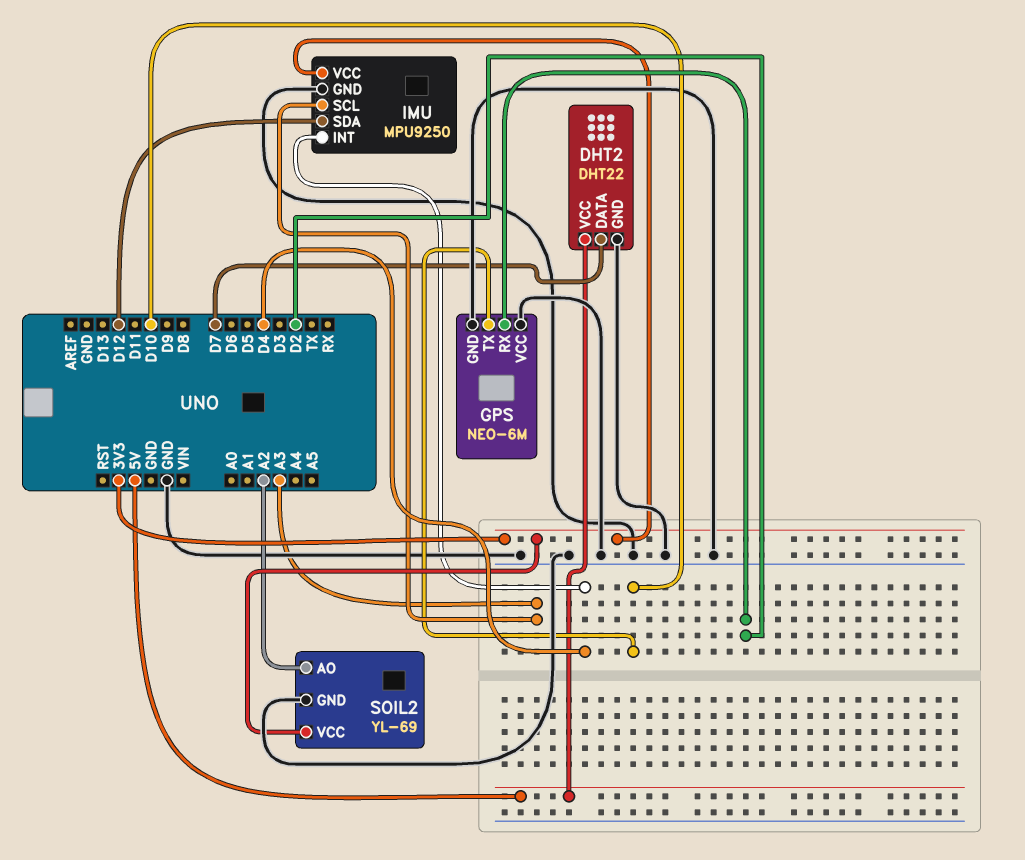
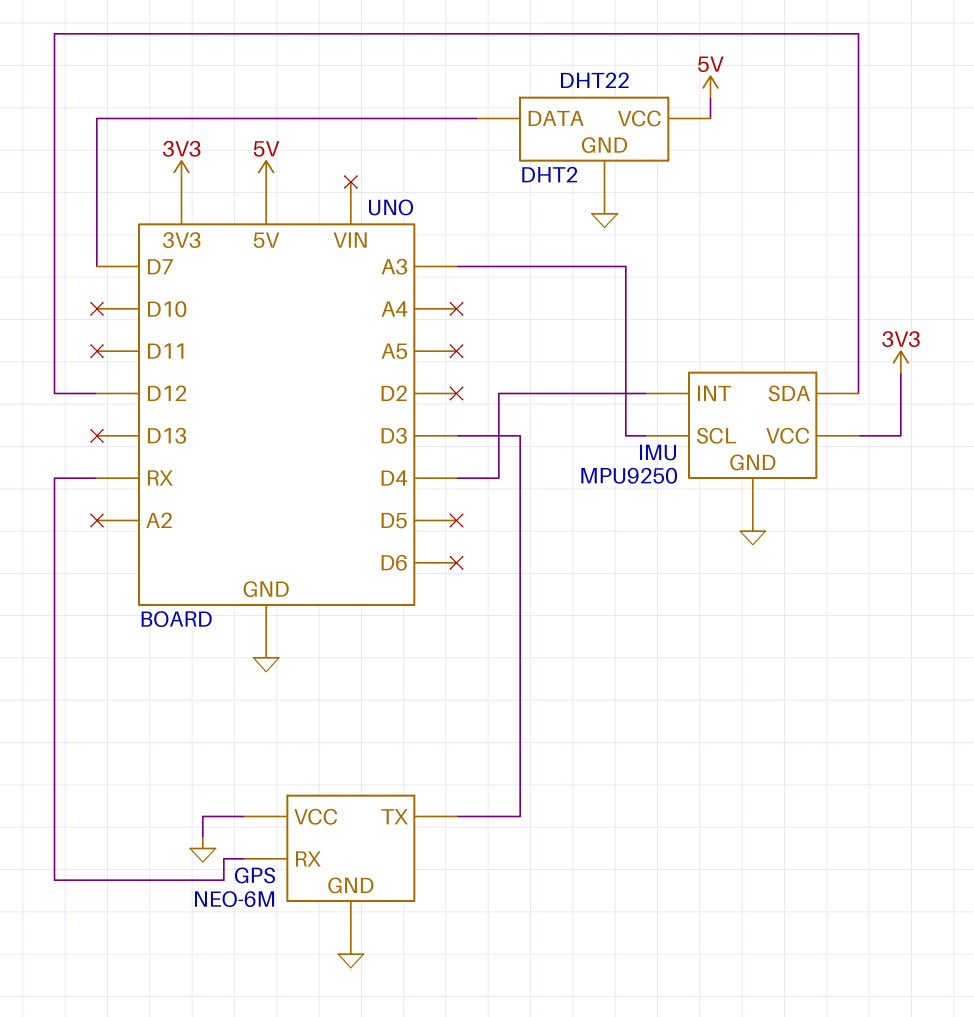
GPS pin RX: D2 -> RX
GPS pin TX: D10 -> D3
SOIL2: YL-69 -> none
SOIL2 pin AO: A2 -> none
SOIL2 pin GND: GND -> none
SOIL2 pin VCC: 3V3 -> none

